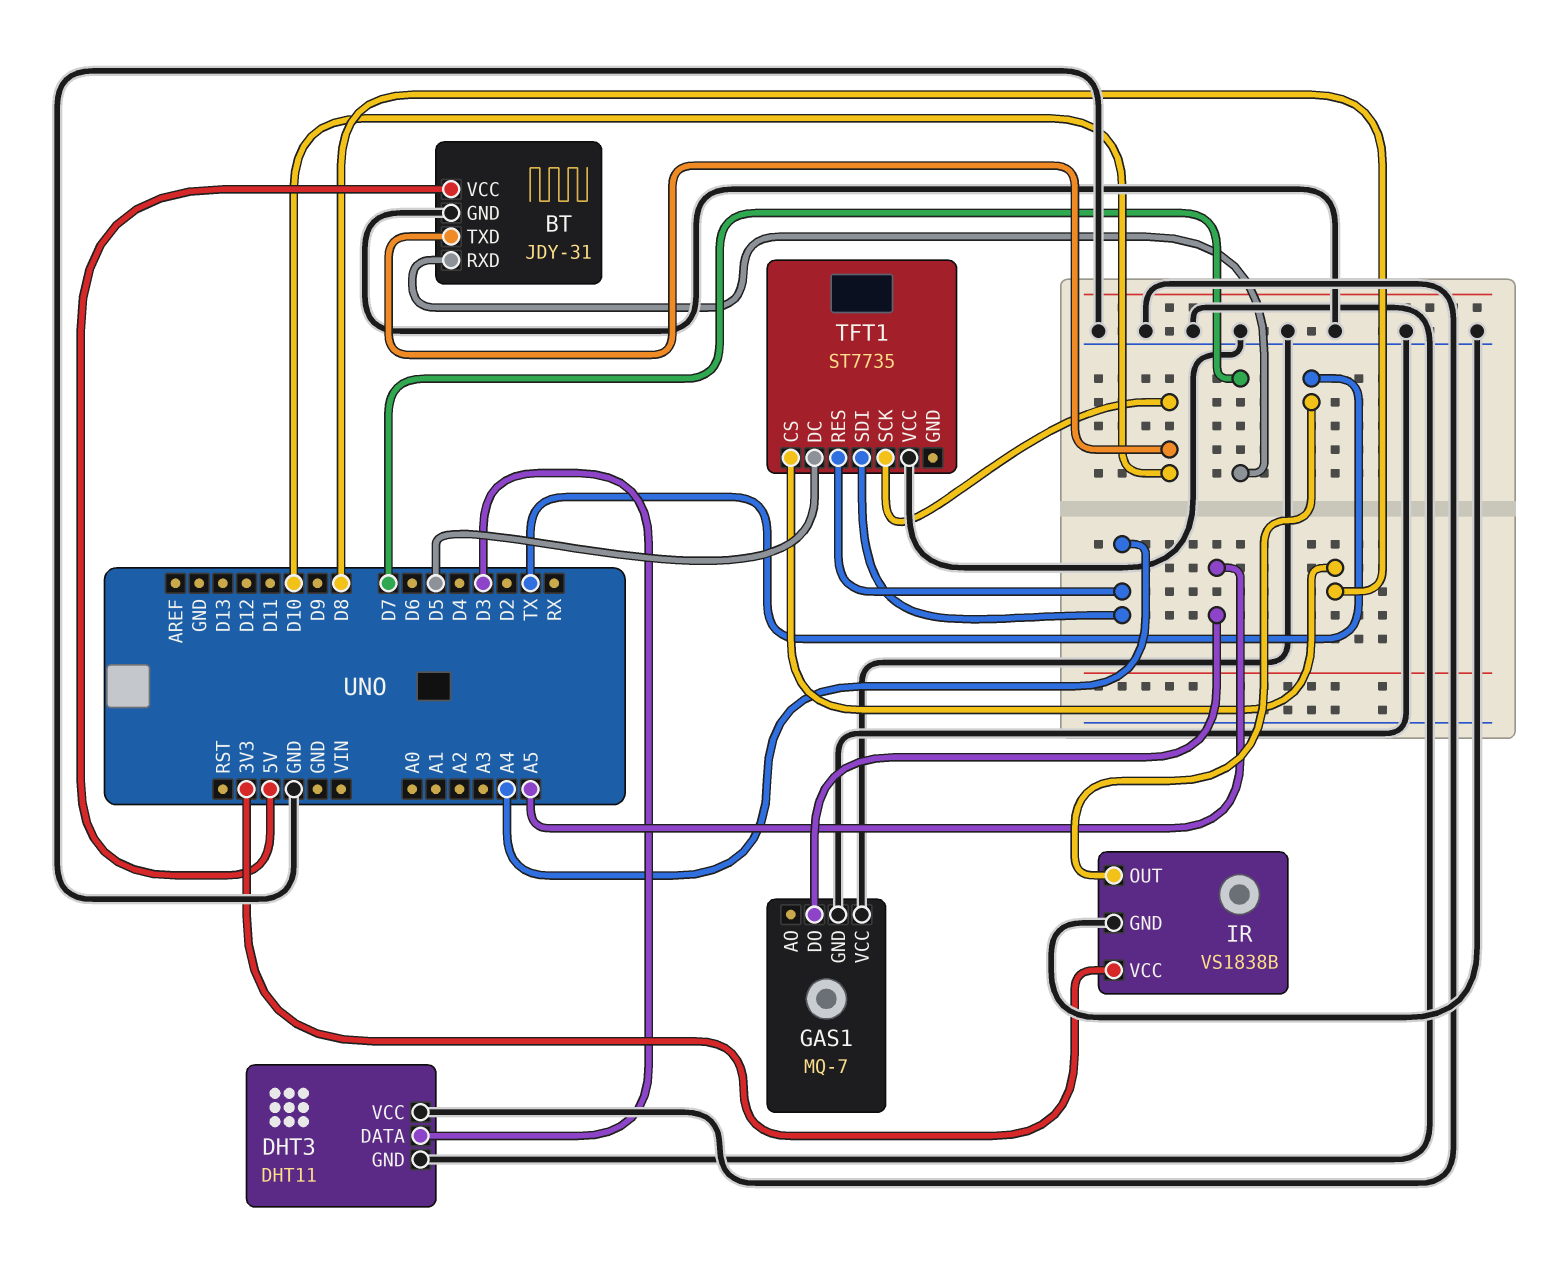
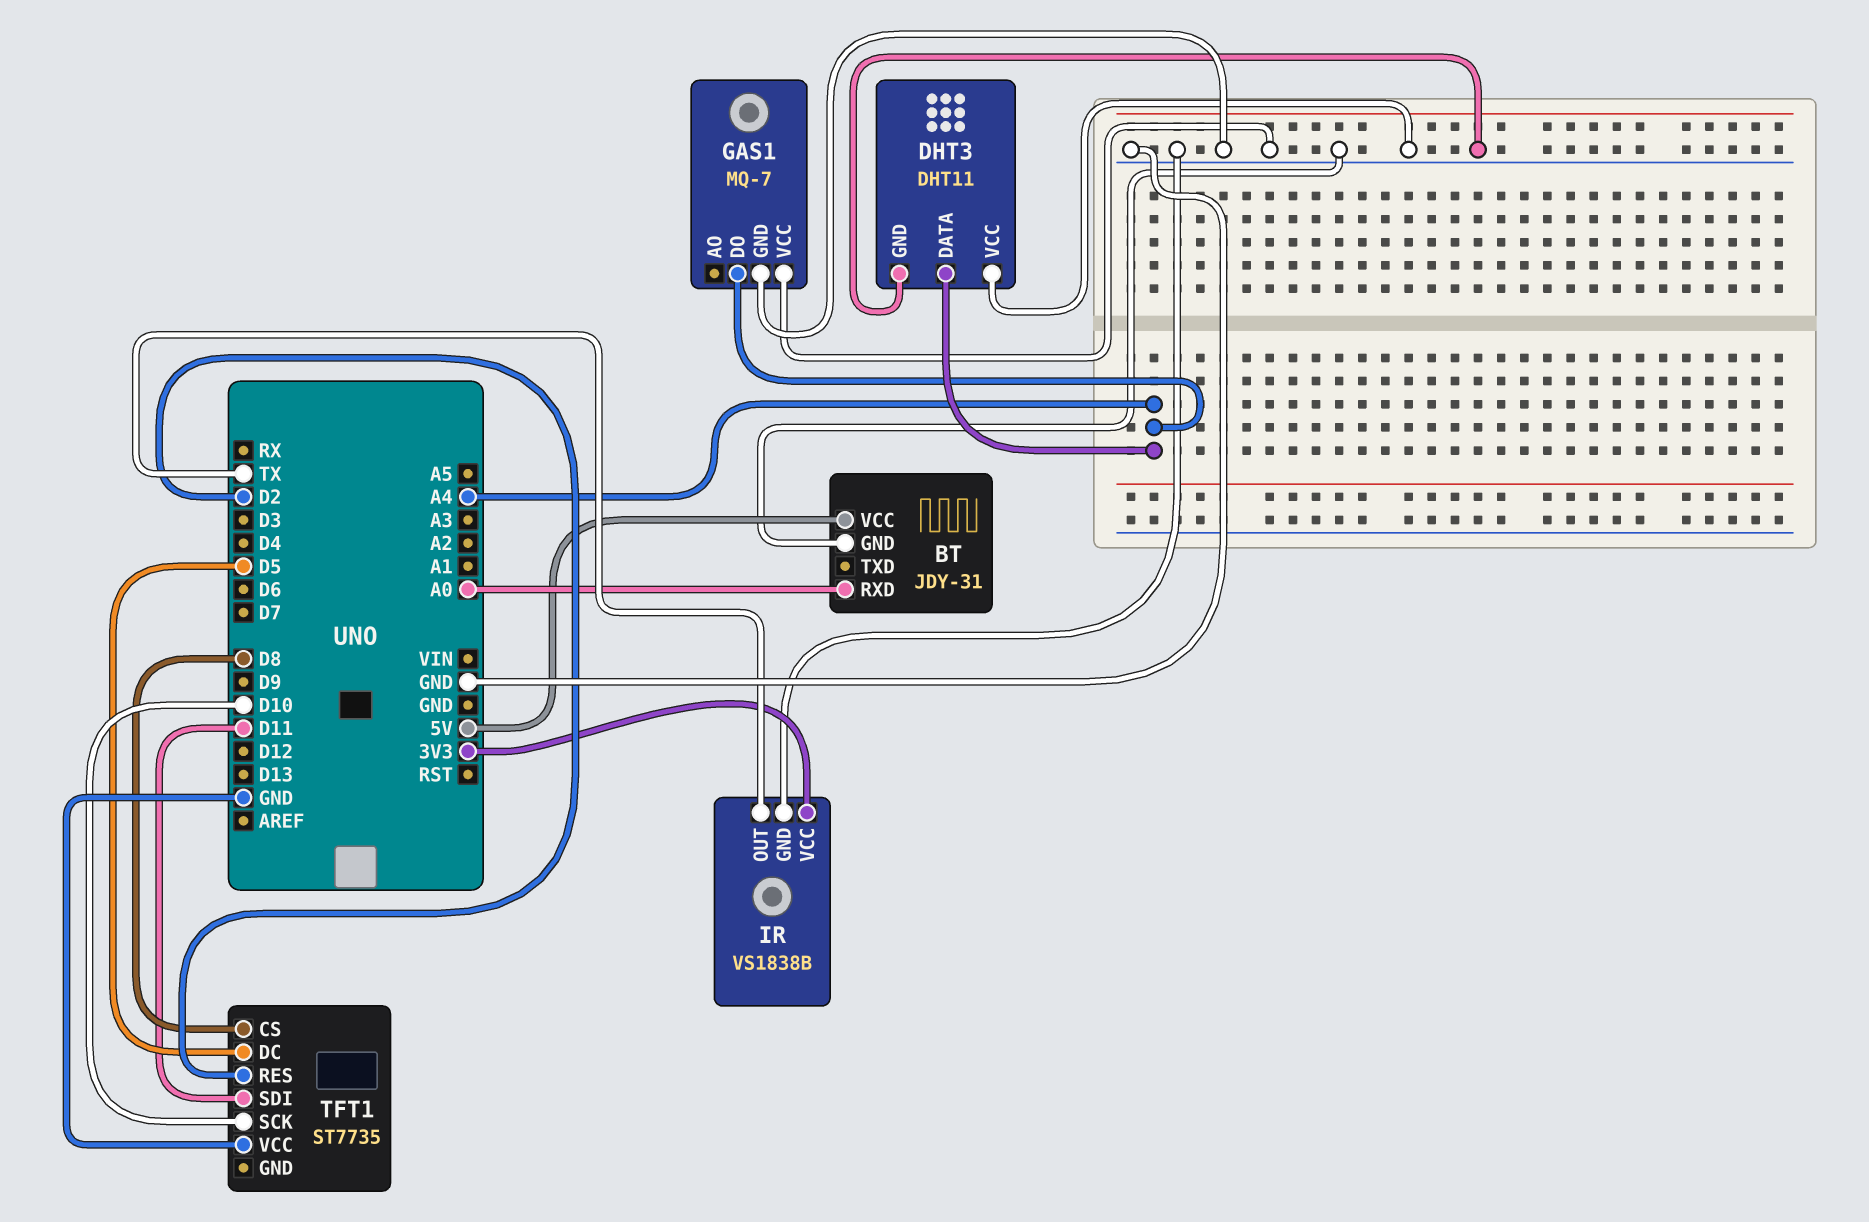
BT pin RXD: D7 -> A0
BT pin TXD: D10 -> none
DHT3 pin DATA: D3 -> A4
GAS1 pin DO: A5 -> A4
TFT1 pin RES: A4 -> D2
TFT1 pin SDI: A4 -> D11

